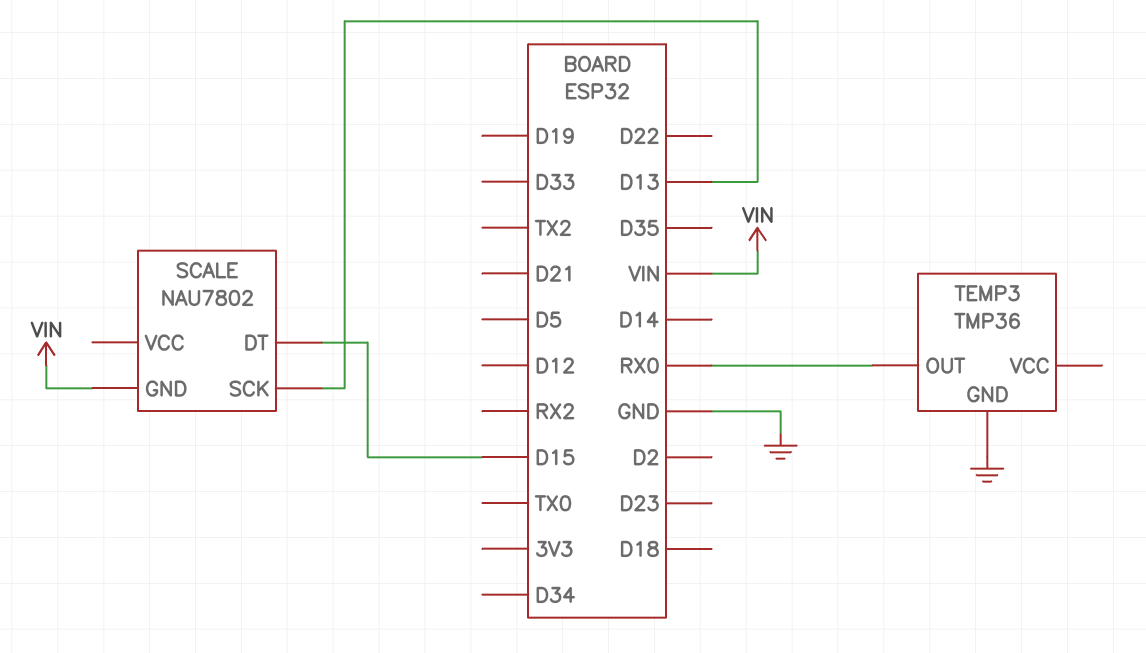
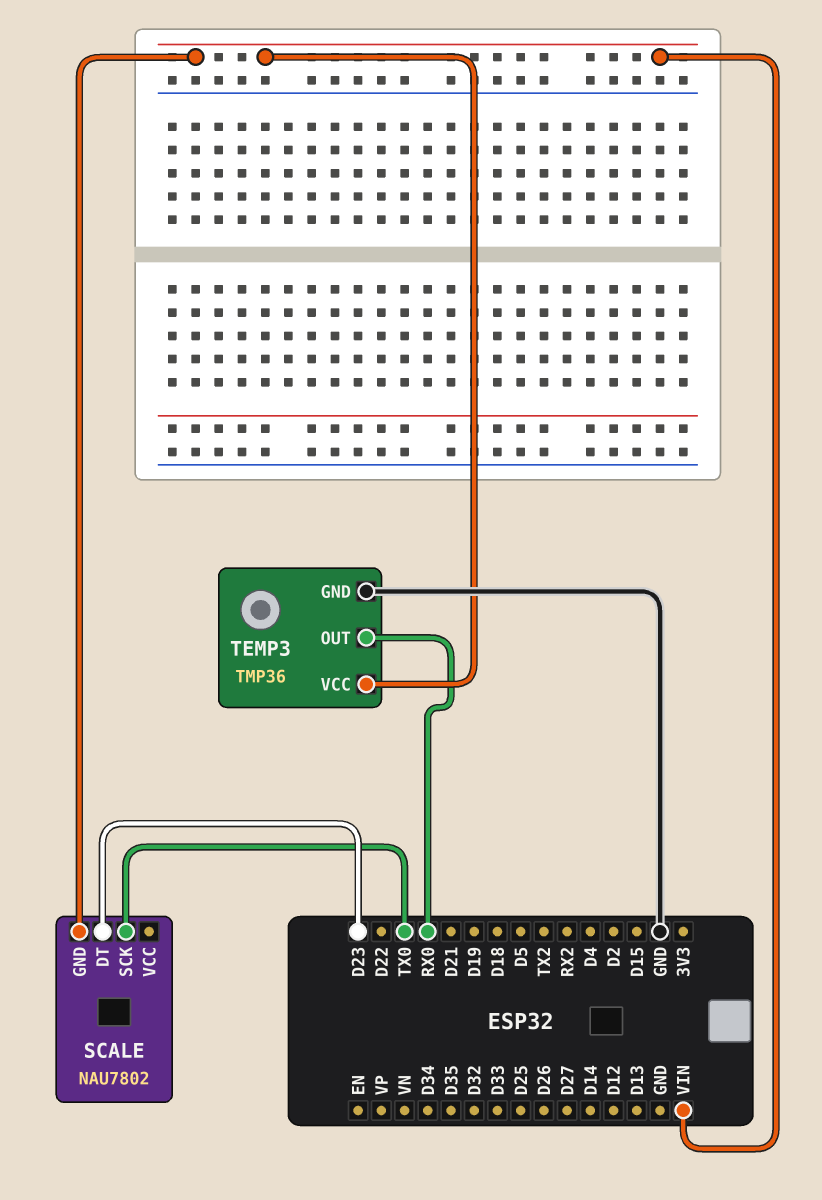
SCALE pin DT: D15 -> D23
SCALE pin SCK: D13 -> TX0
TEMP3 pin VCC: none -> VIN

